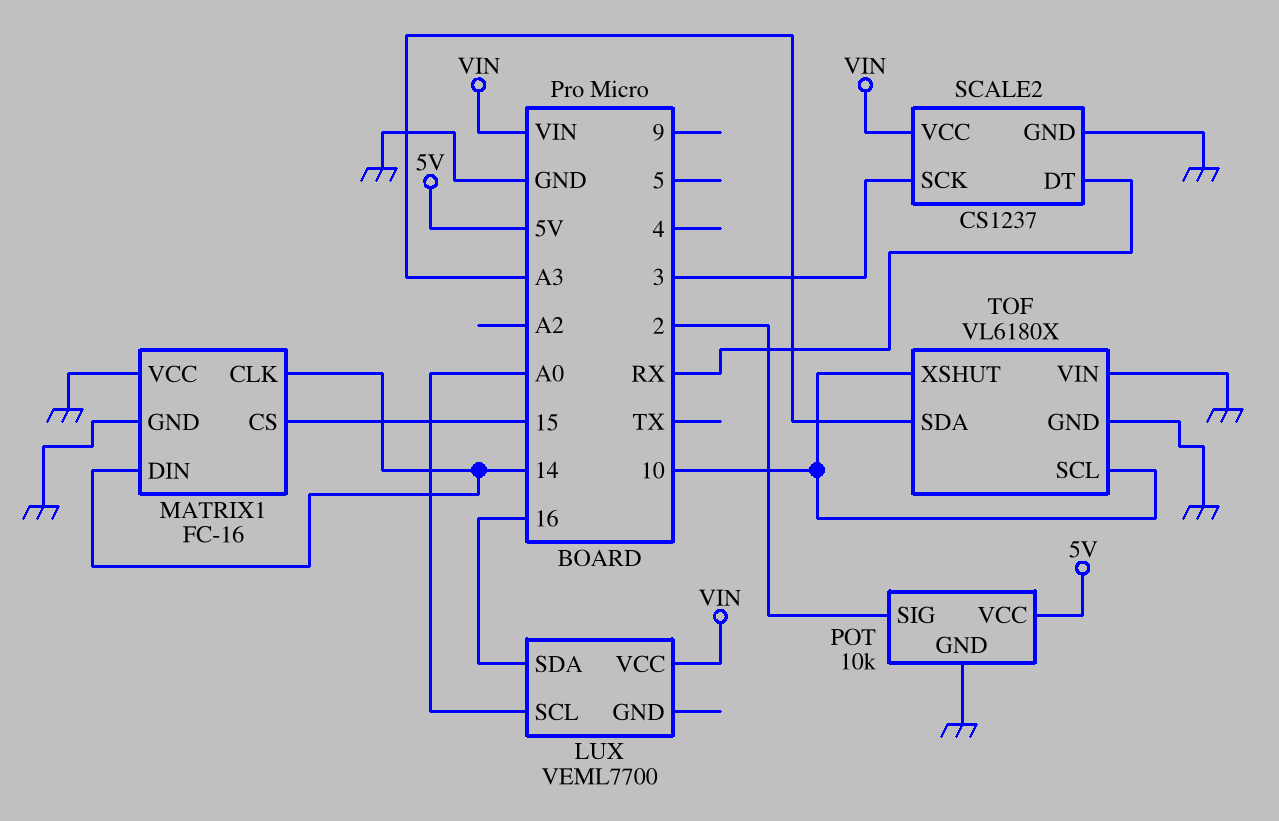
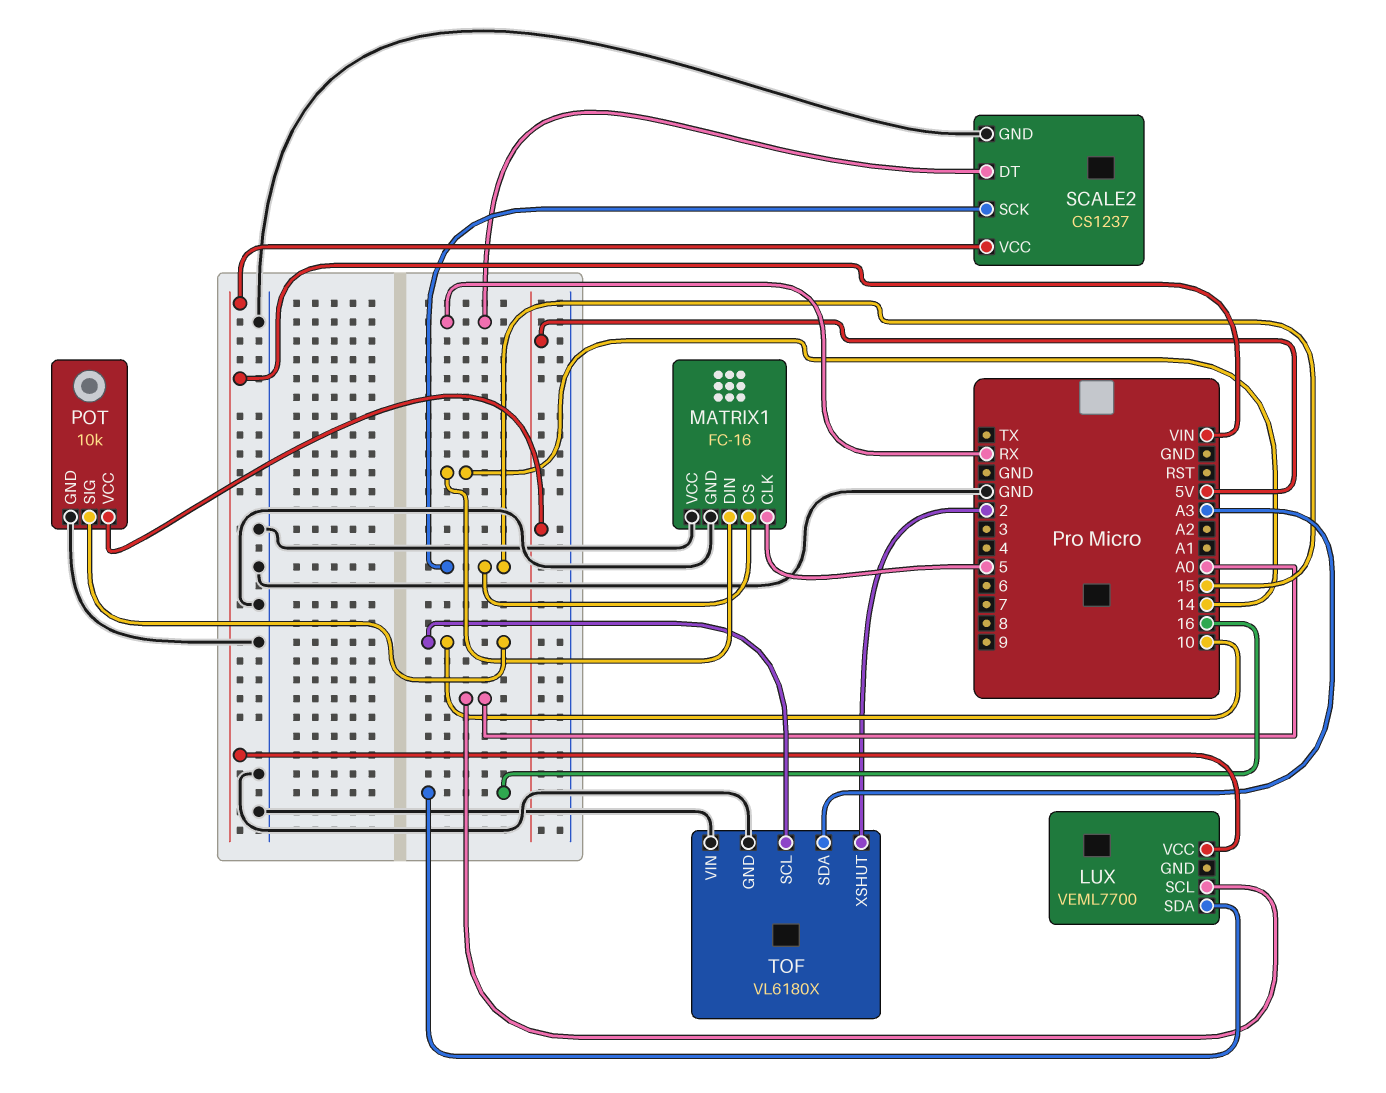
MATRIX1 pin CLK: 14 -> 5
POT pin SIG: 2 -> 10
SCALE2 pin SCK: 3 -> 15
TOF pin XSHUT: 10 -> 2

